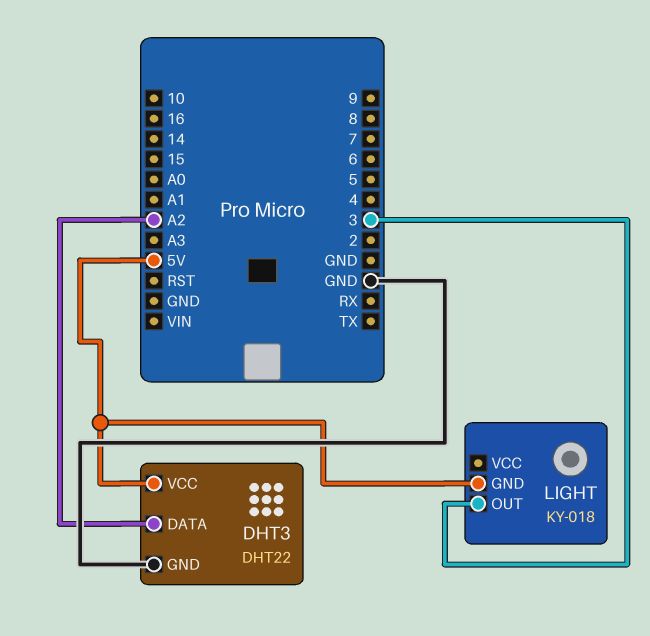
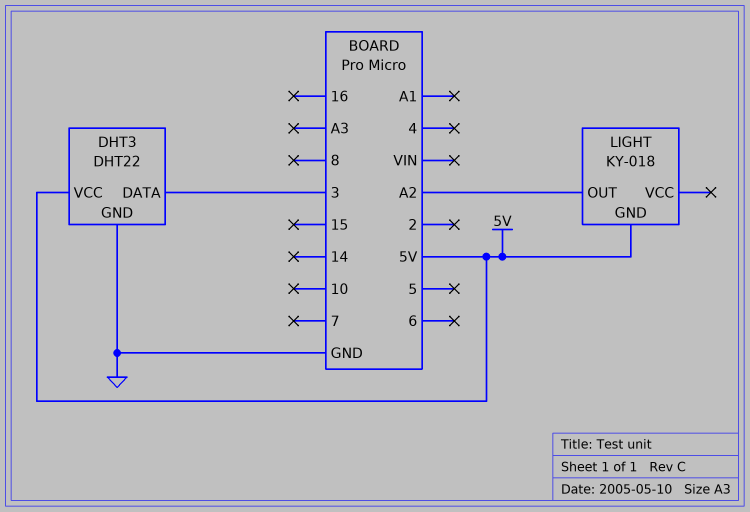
DHT3 pin DATA: A2 -> 3
LIGHT pin OUT: 3 -> A2

